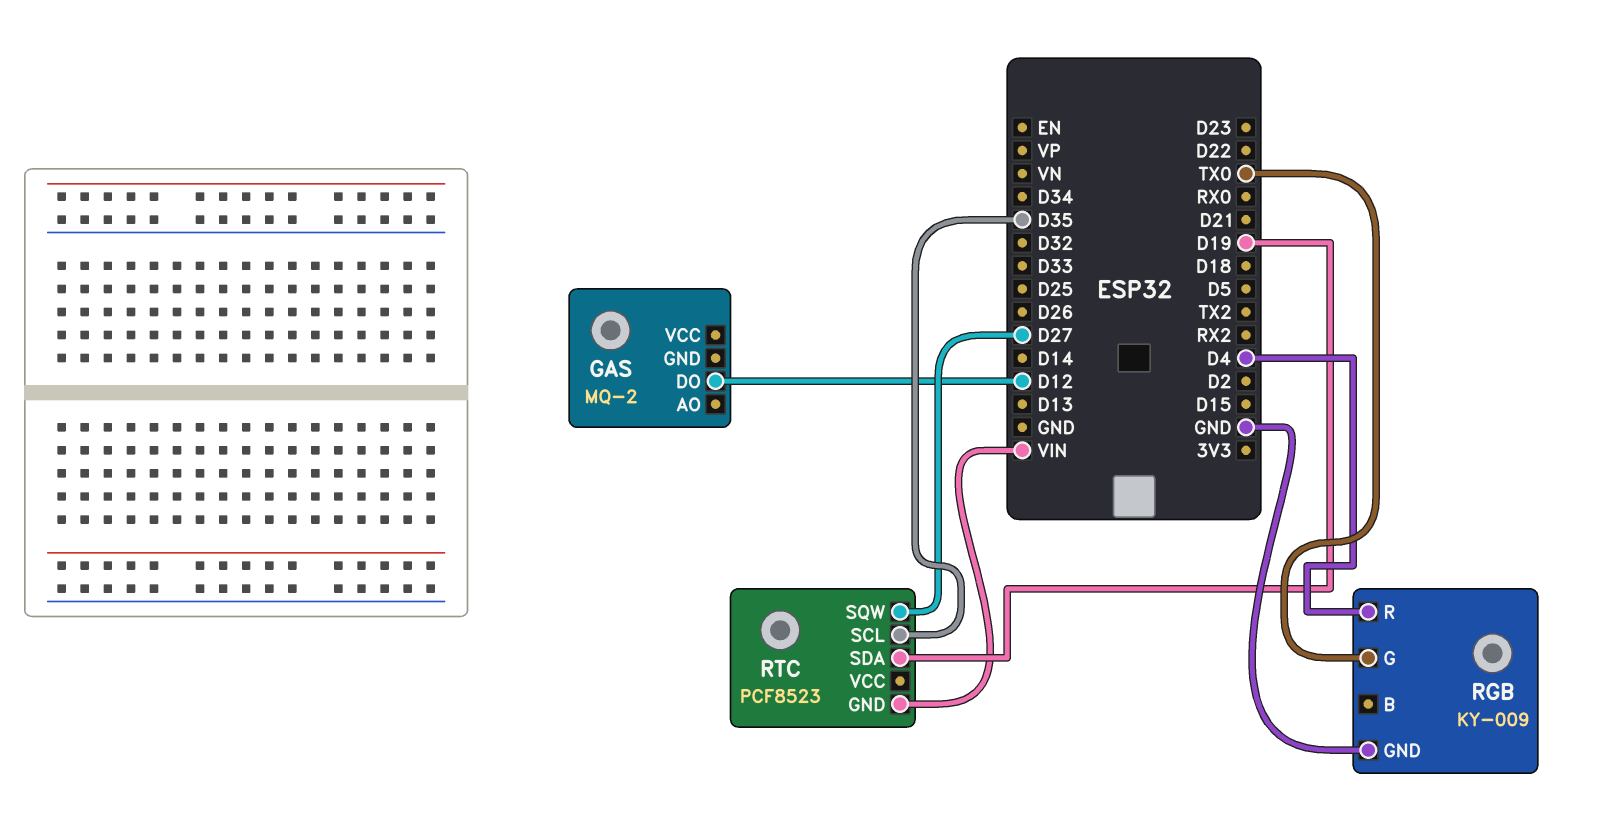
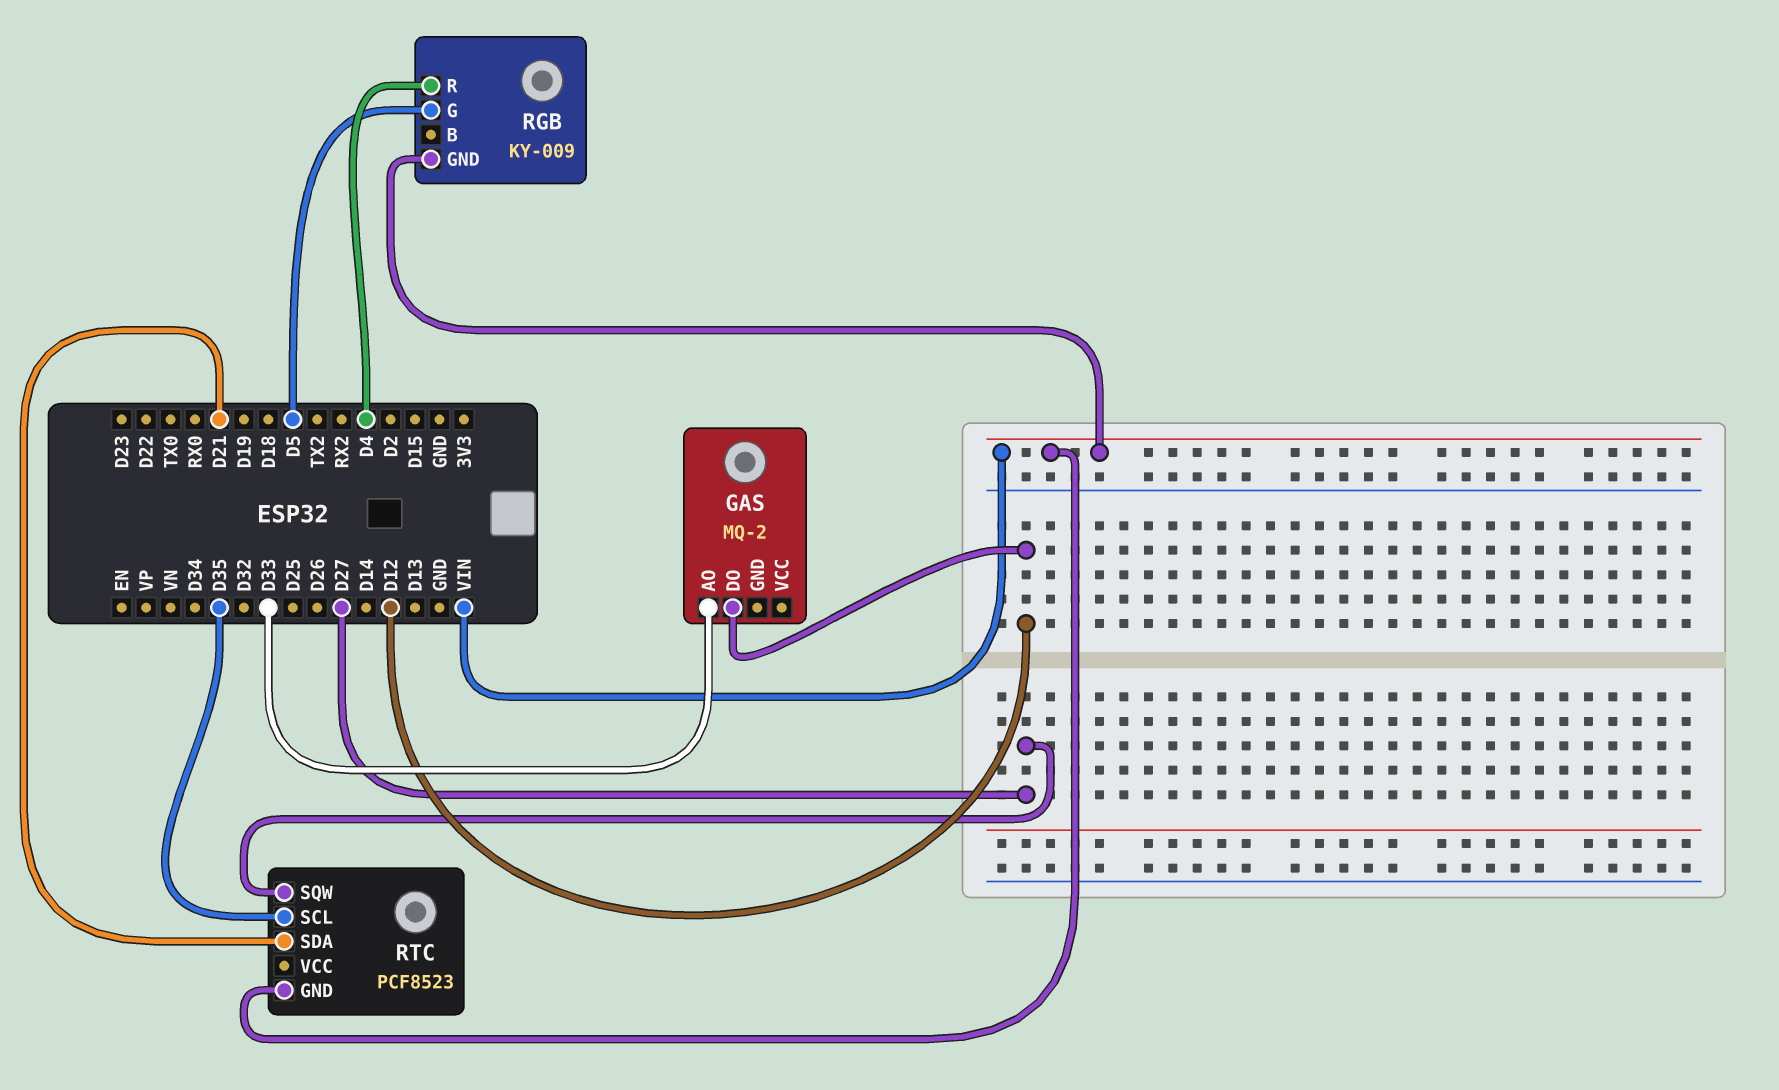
GAS pin AO: none -> D33
RGB pin G: TX0 -> D5
RGB pin GND: GND -> VIN
RTC pin SDA: D19 -> D21

